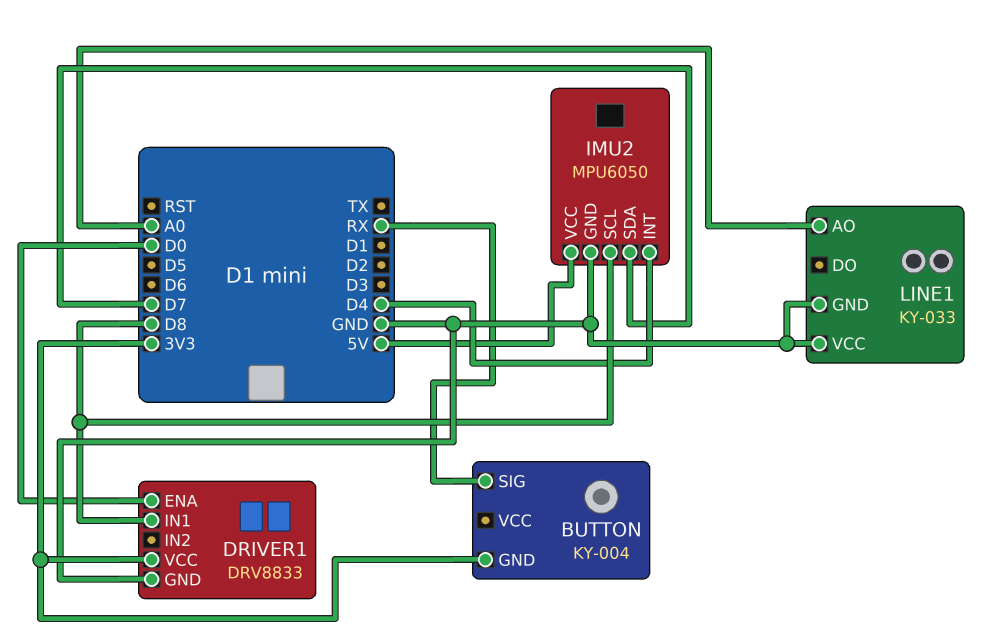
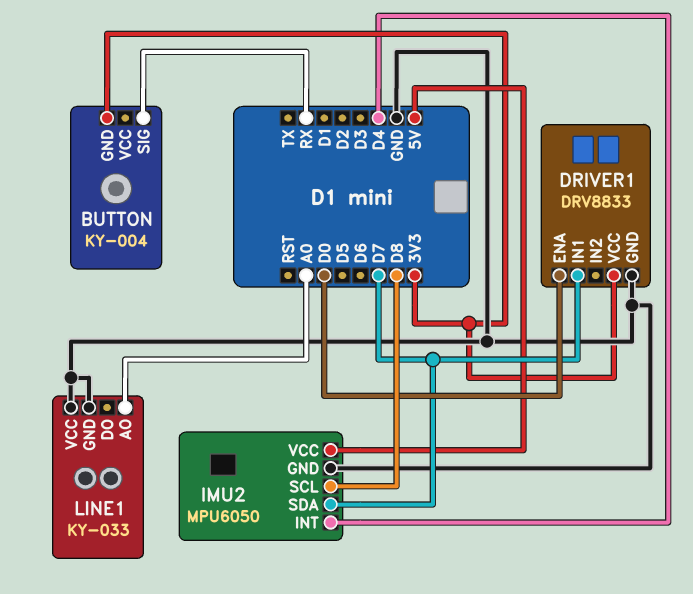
DRIVER1 pin IN1: D8 -> D7

